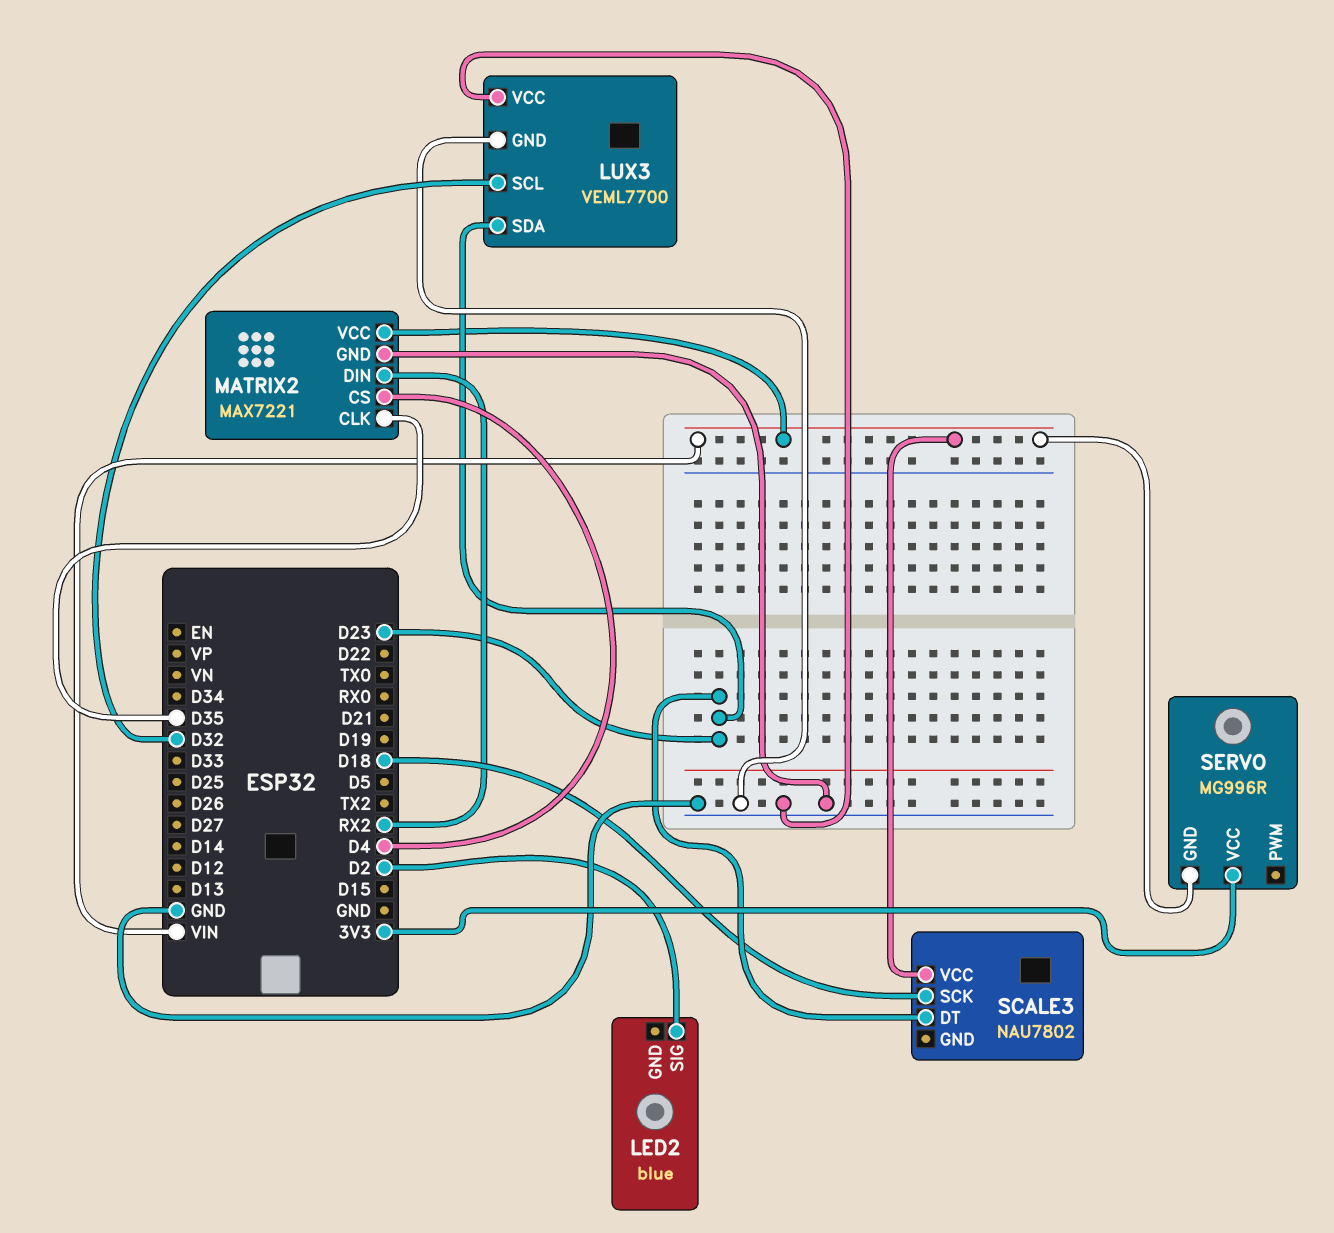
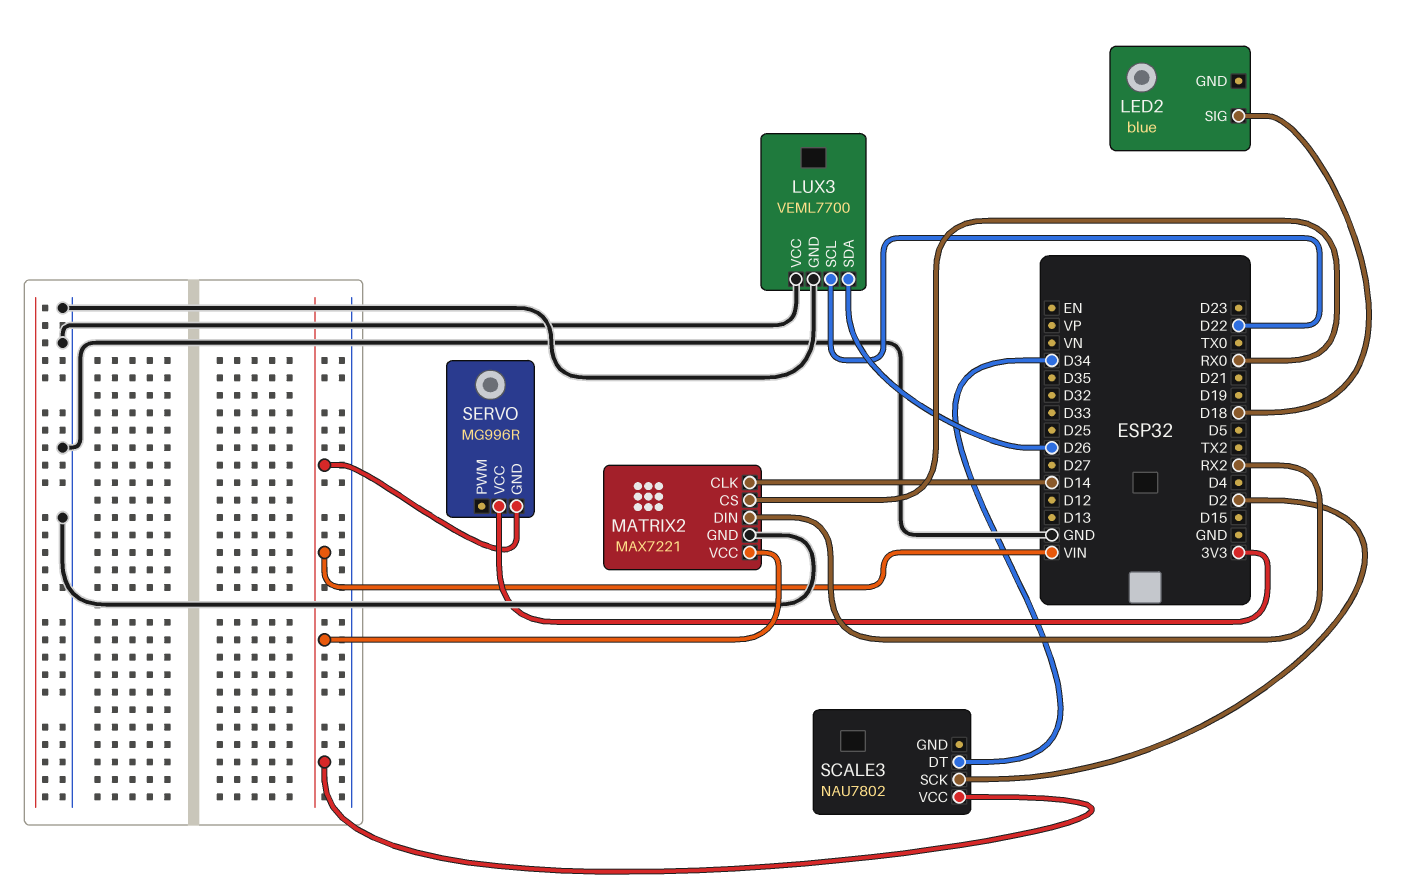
LED2 pin SIG: D2 -> D18
LUX3 pin SCL: D32 -> D22
LUX3 pin SDA: D23 -> D26
MATRIX2 pin CLK: D35 -> D14
MATRIX2 pin CS: D4 -> RX0
SCALE3 pin DT: D23 -> D34
SCALE3 pin SCK: D18 -> D2

